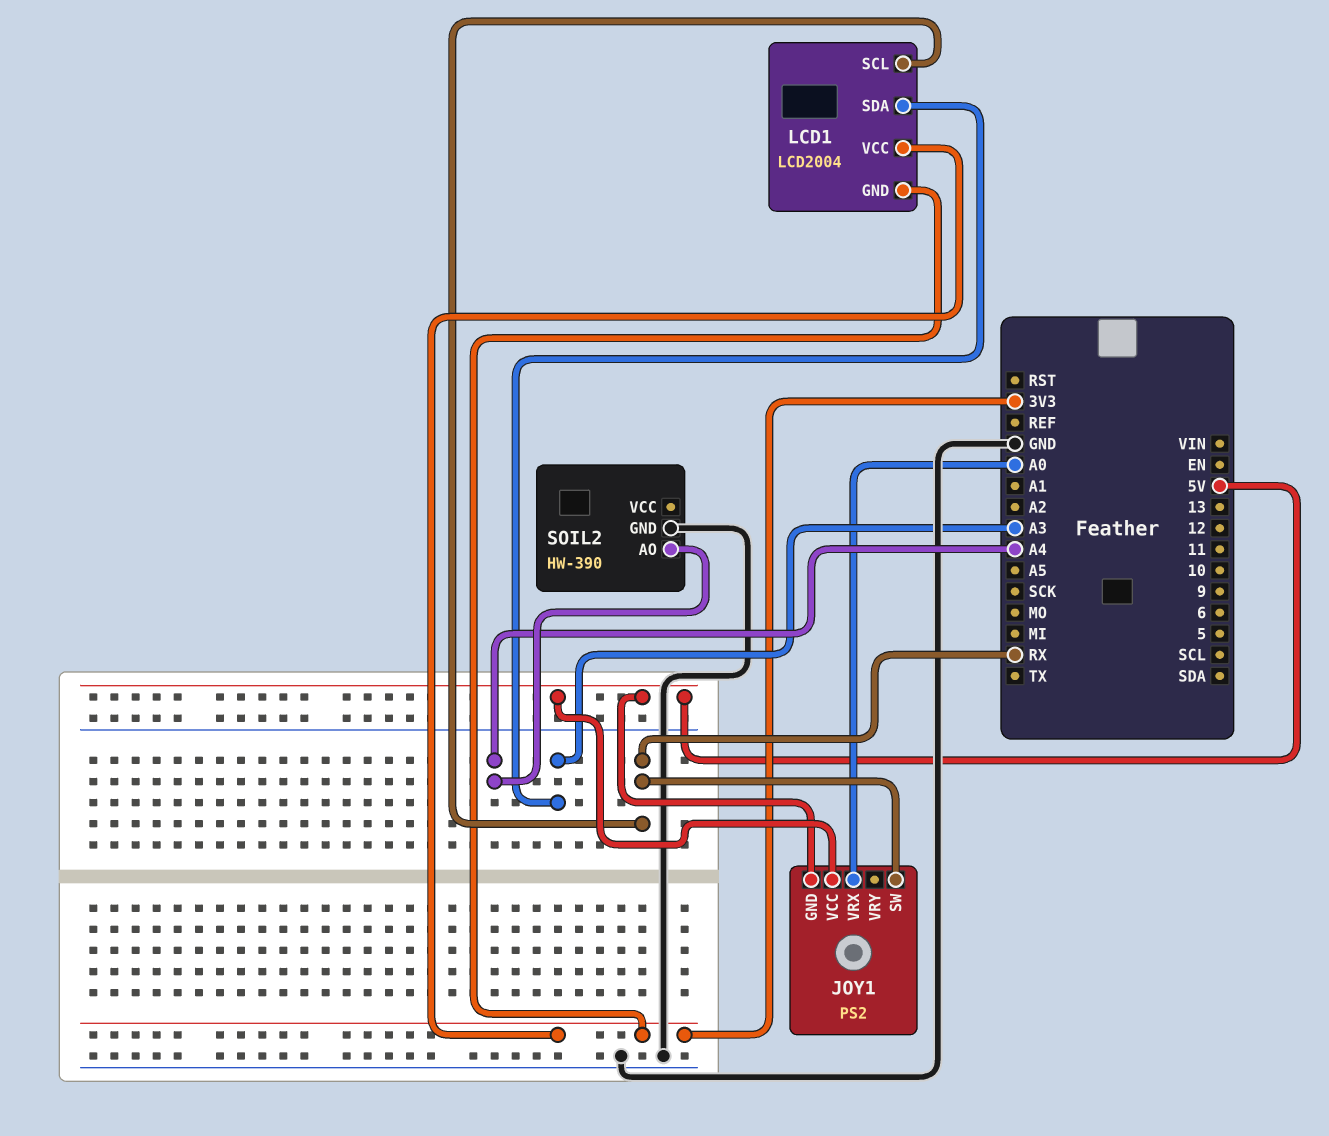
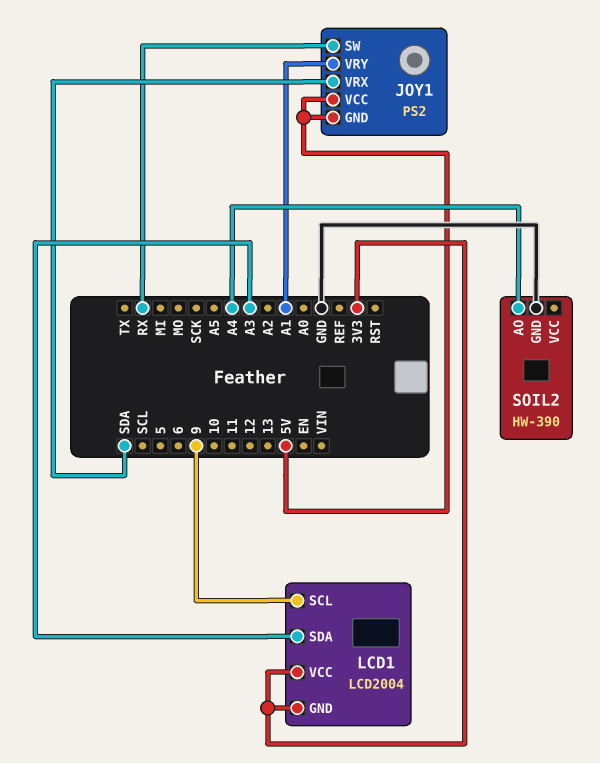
JOY1 pin VRX: A0 -> SDA
JOY1 pin VRY: none -> A1
LCD1 pin SCL: RX -> 9

